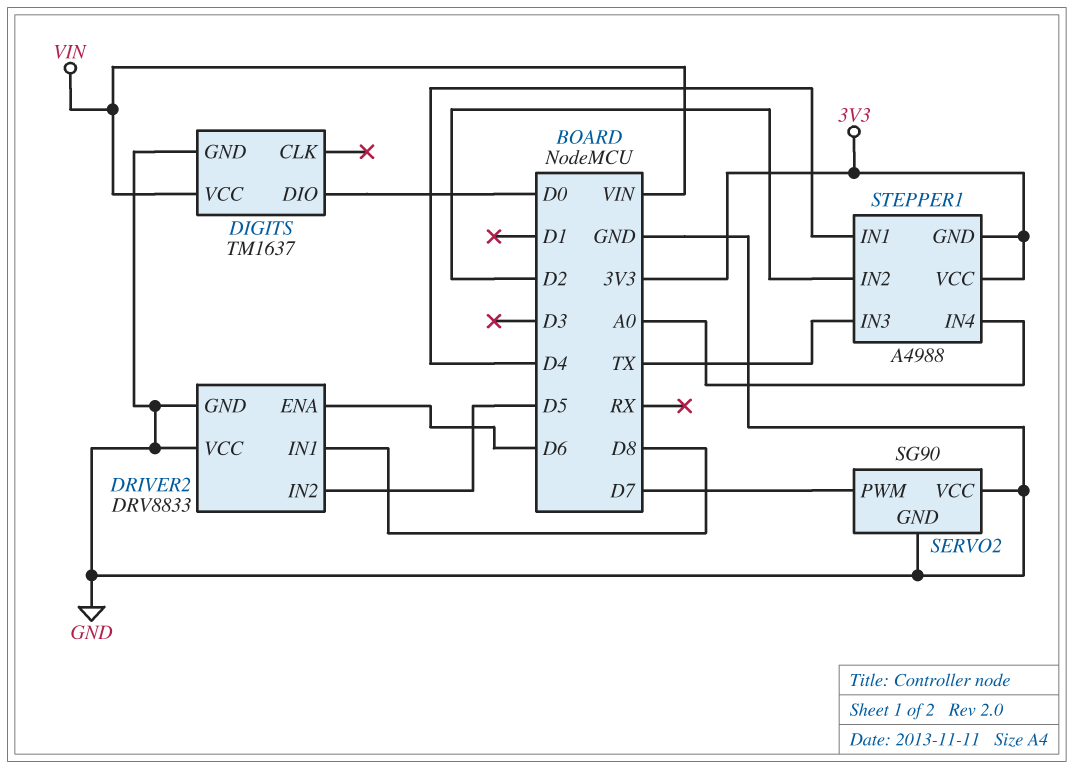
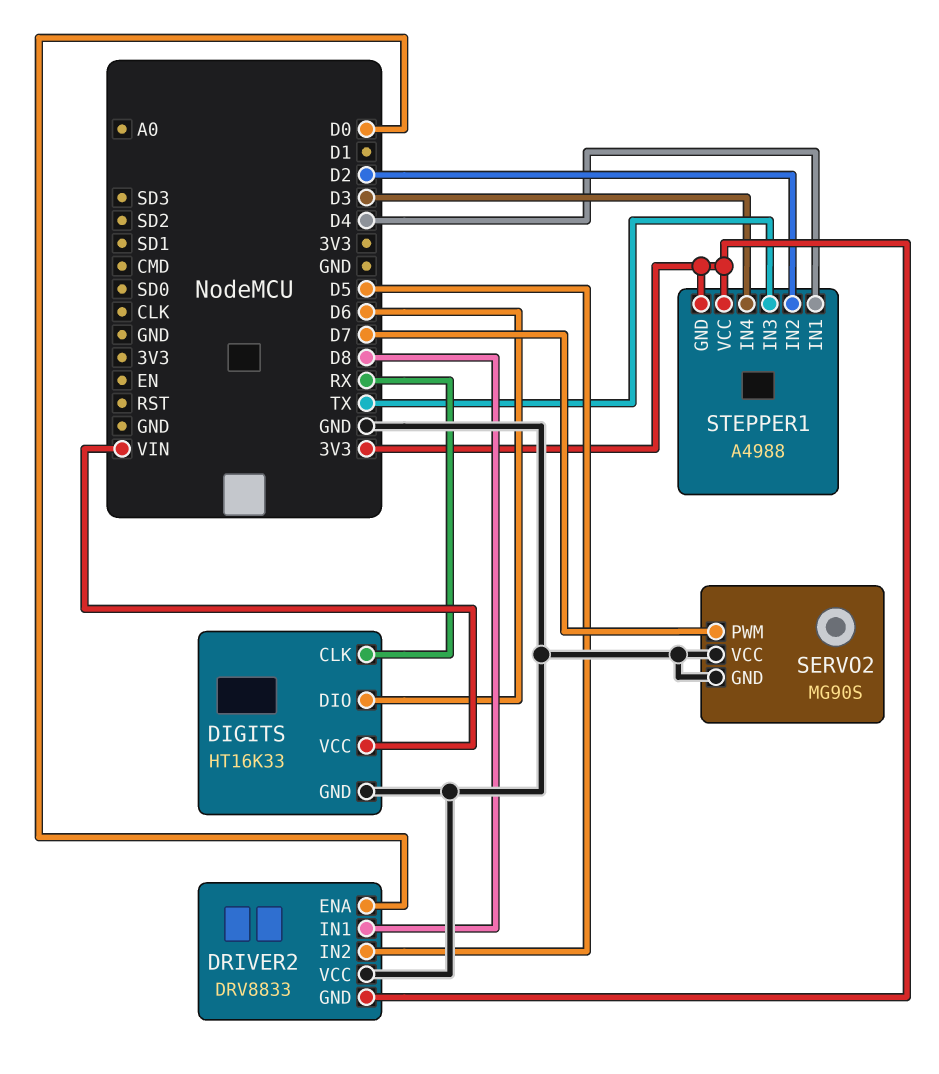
DIGITS: TM1637 -> HT16K33
DIGITS pin CLK: none -> RX
DIGITS pin DIO: D0 -> D6
DRIVER2 pin ENA: D6 -> D0
DRIVER2 pin GND: GND -> 3V3
SERVO2: SG90 -> MG90S
STEPPER1 pin IN4: A0 -> D3

